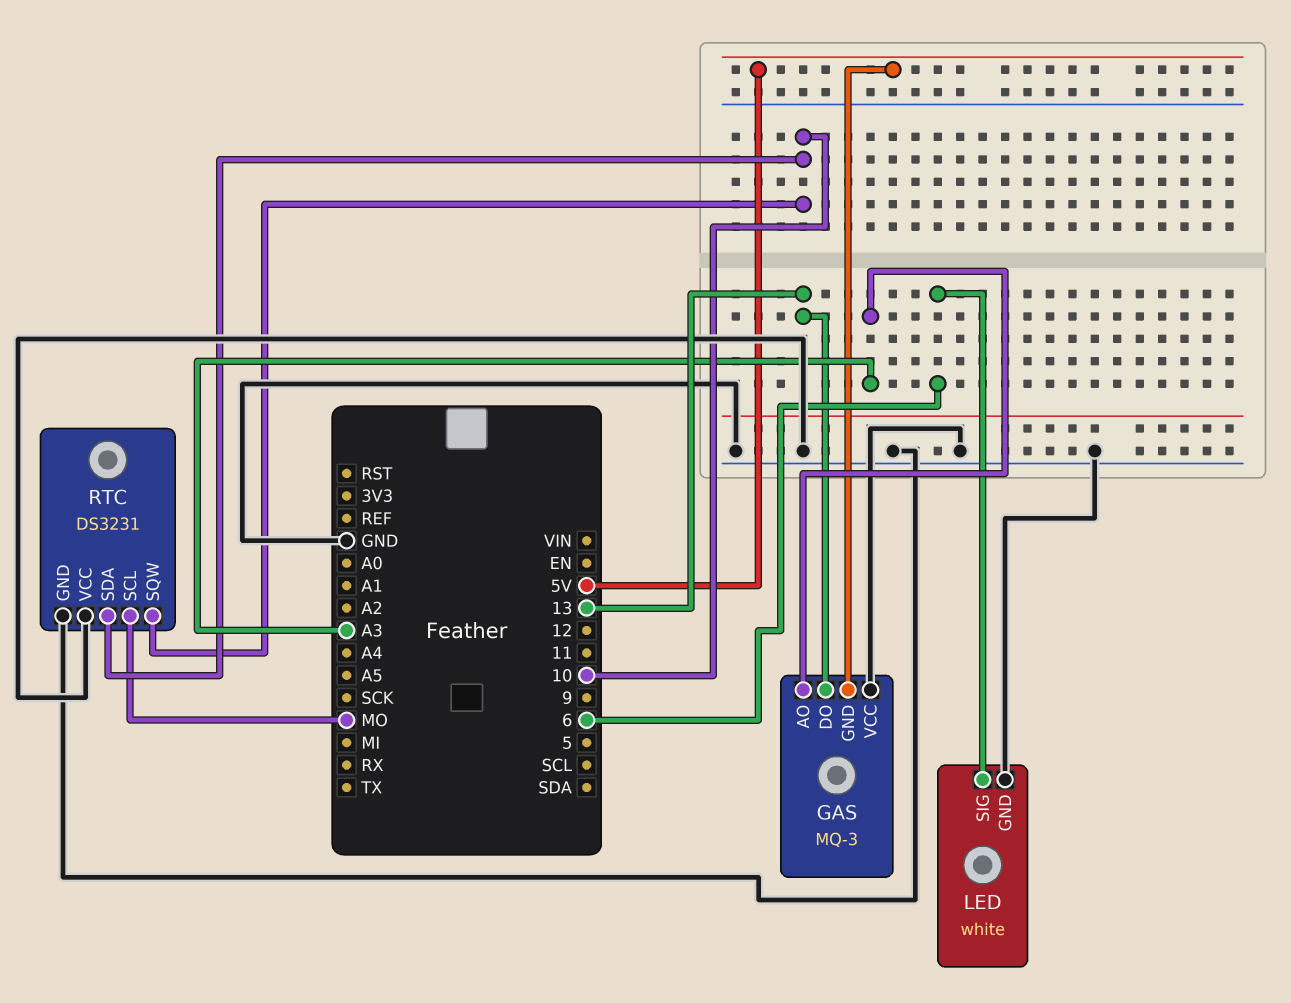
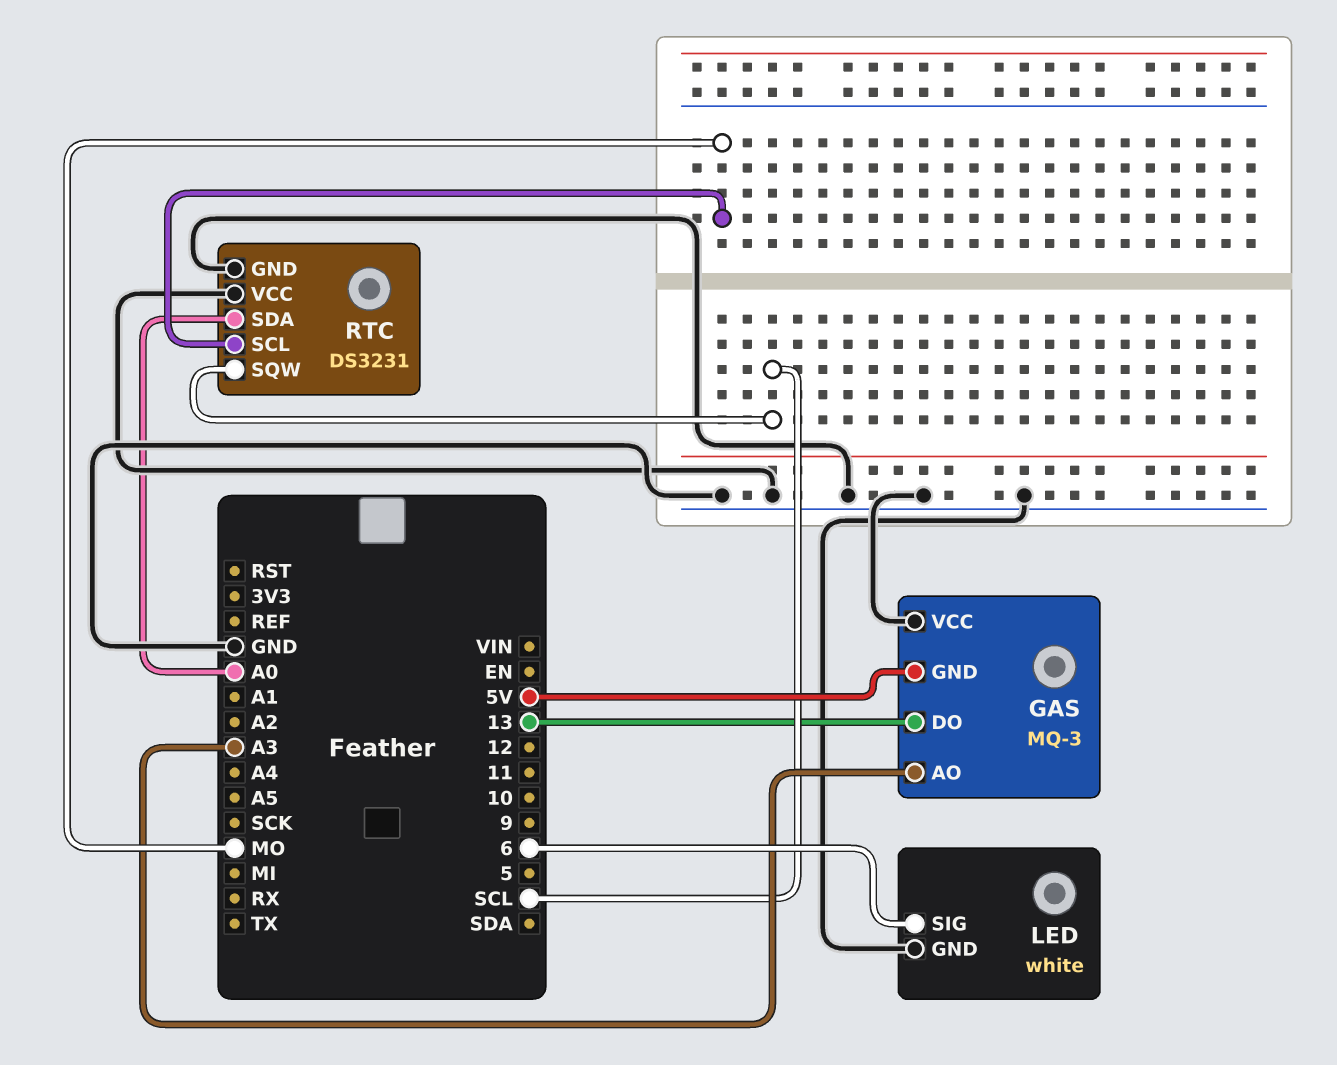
RTC pin SDA: 10 -> A0
RTC pin SQW: 10 -> SCL

